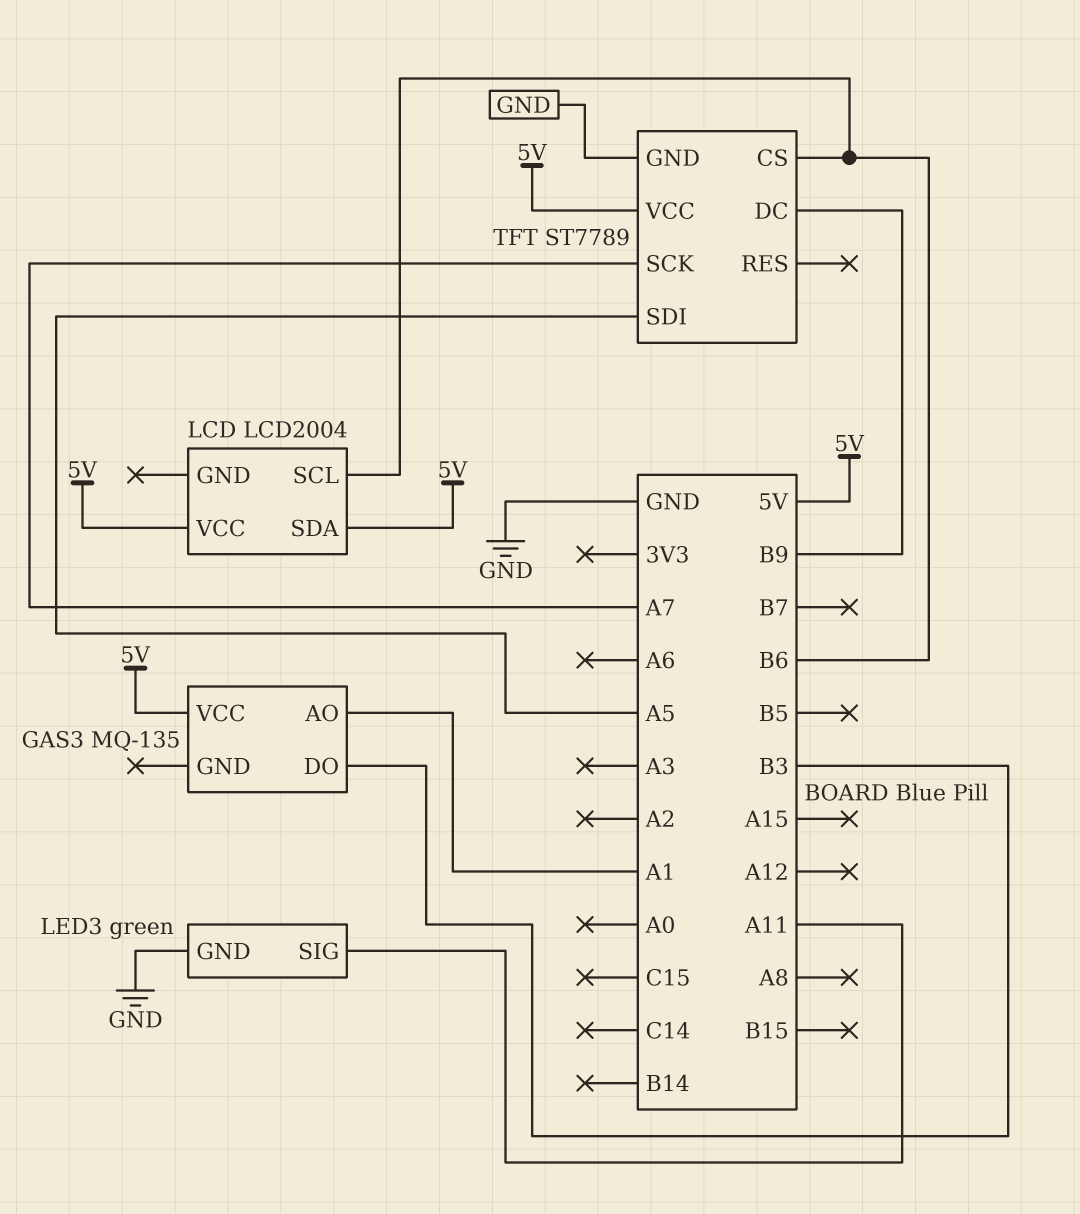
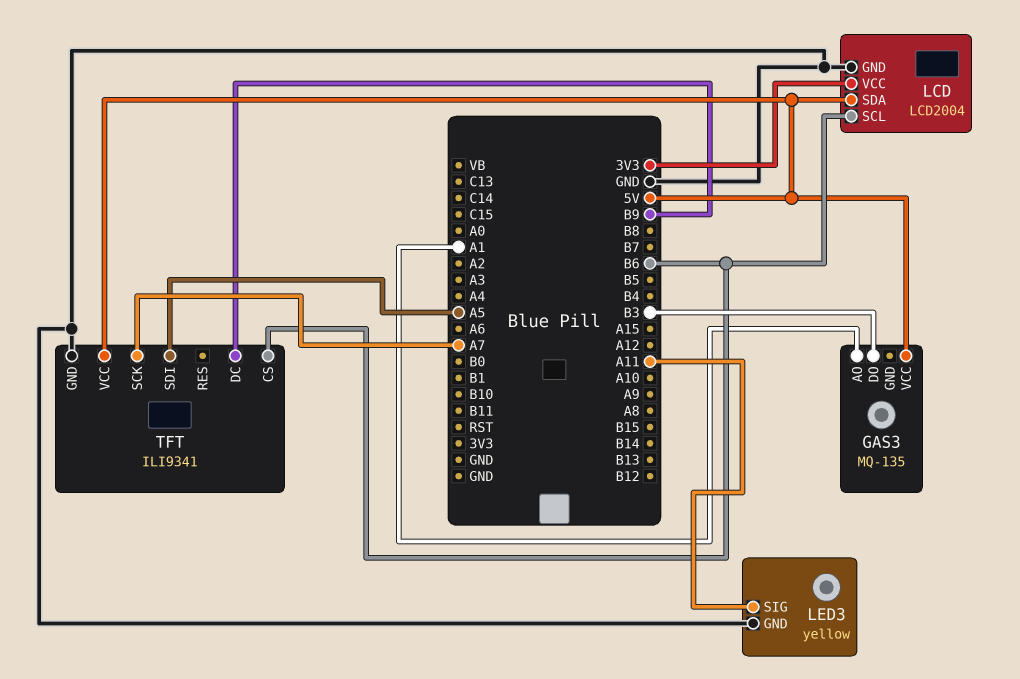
LCD pin GND: none -> GND
LCD pin VCC: 5V -> 3V3
LED3: green -> yellow
TFT: ST7789 -> ILI9341

